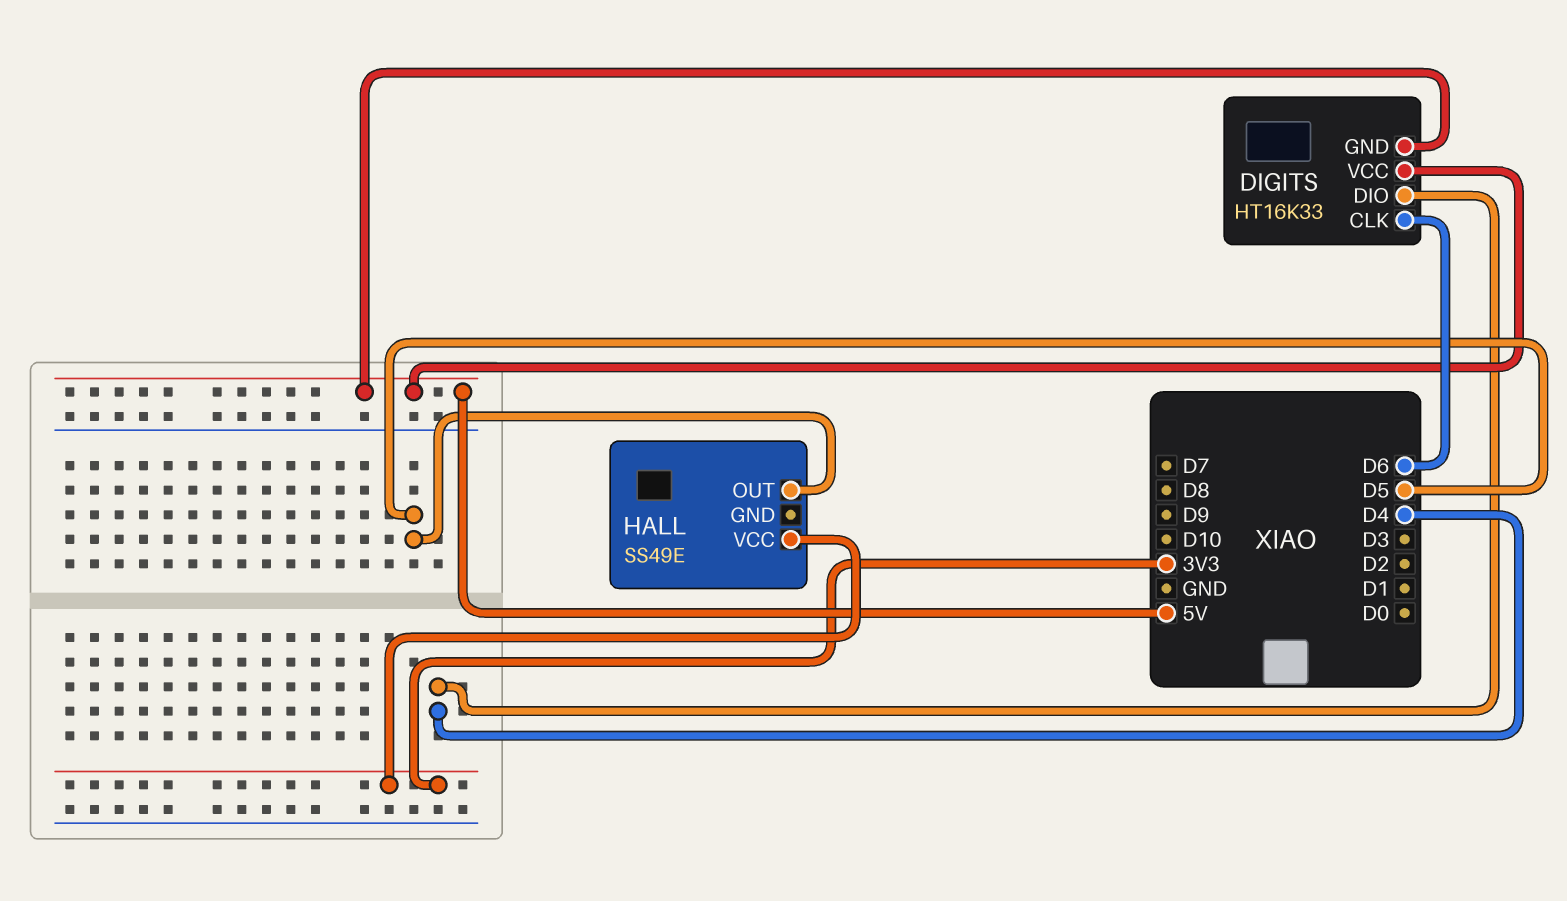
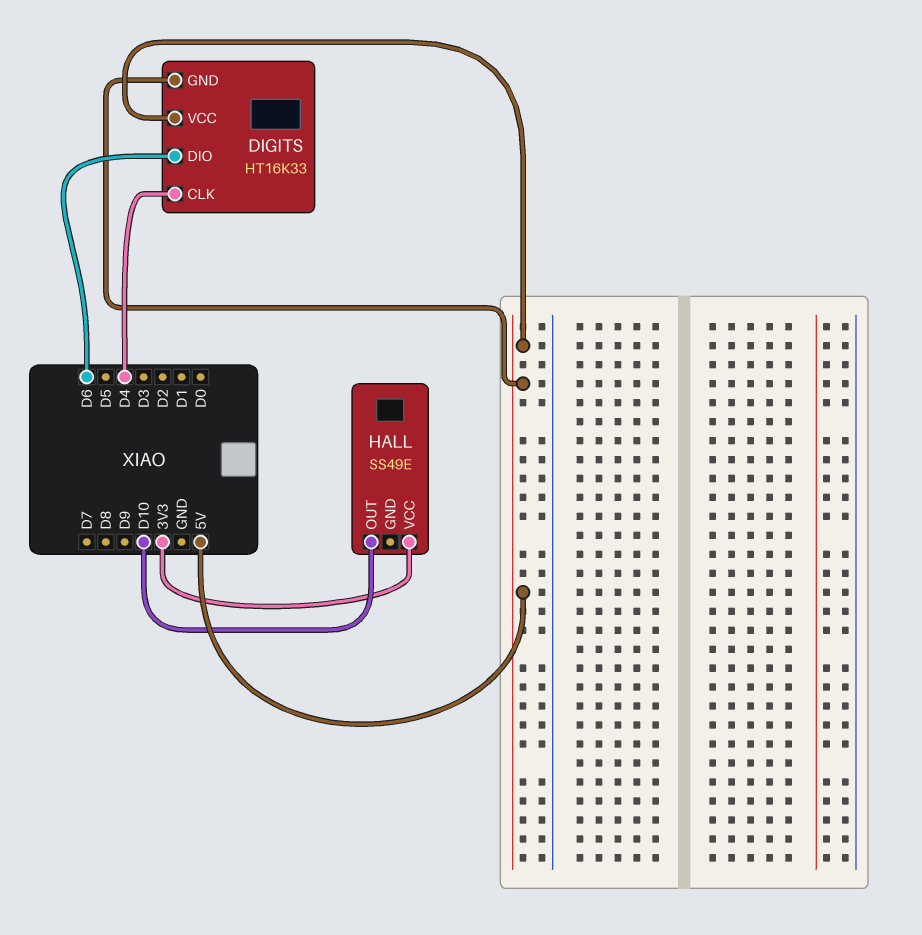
DIGITS pin CLK: D6 -> D4
DIGITS pin DIO: D4 -> D6
HALL pin OUT: D5 -> D10

